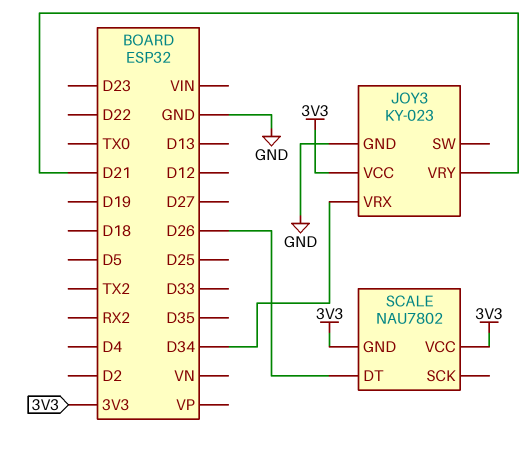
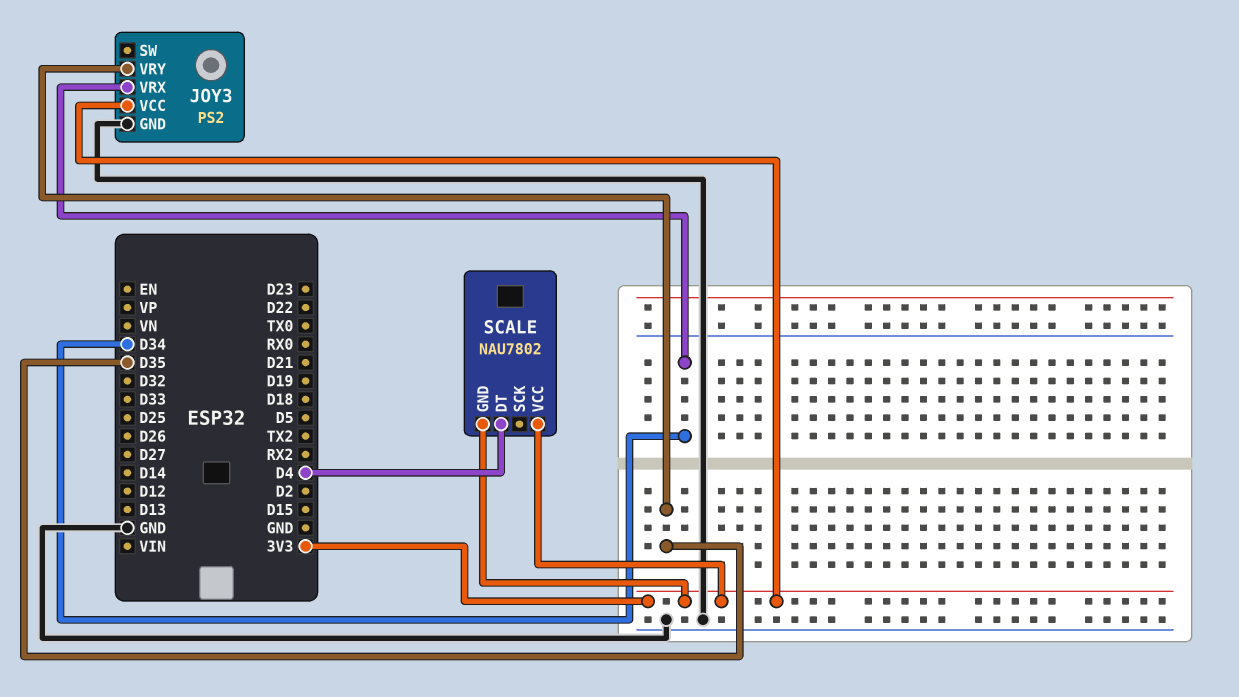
JOY3: KY-023 -> PS2
JOY3 pin VRY: D21 -> D35
SCALE pin DT: D26 -> D4

